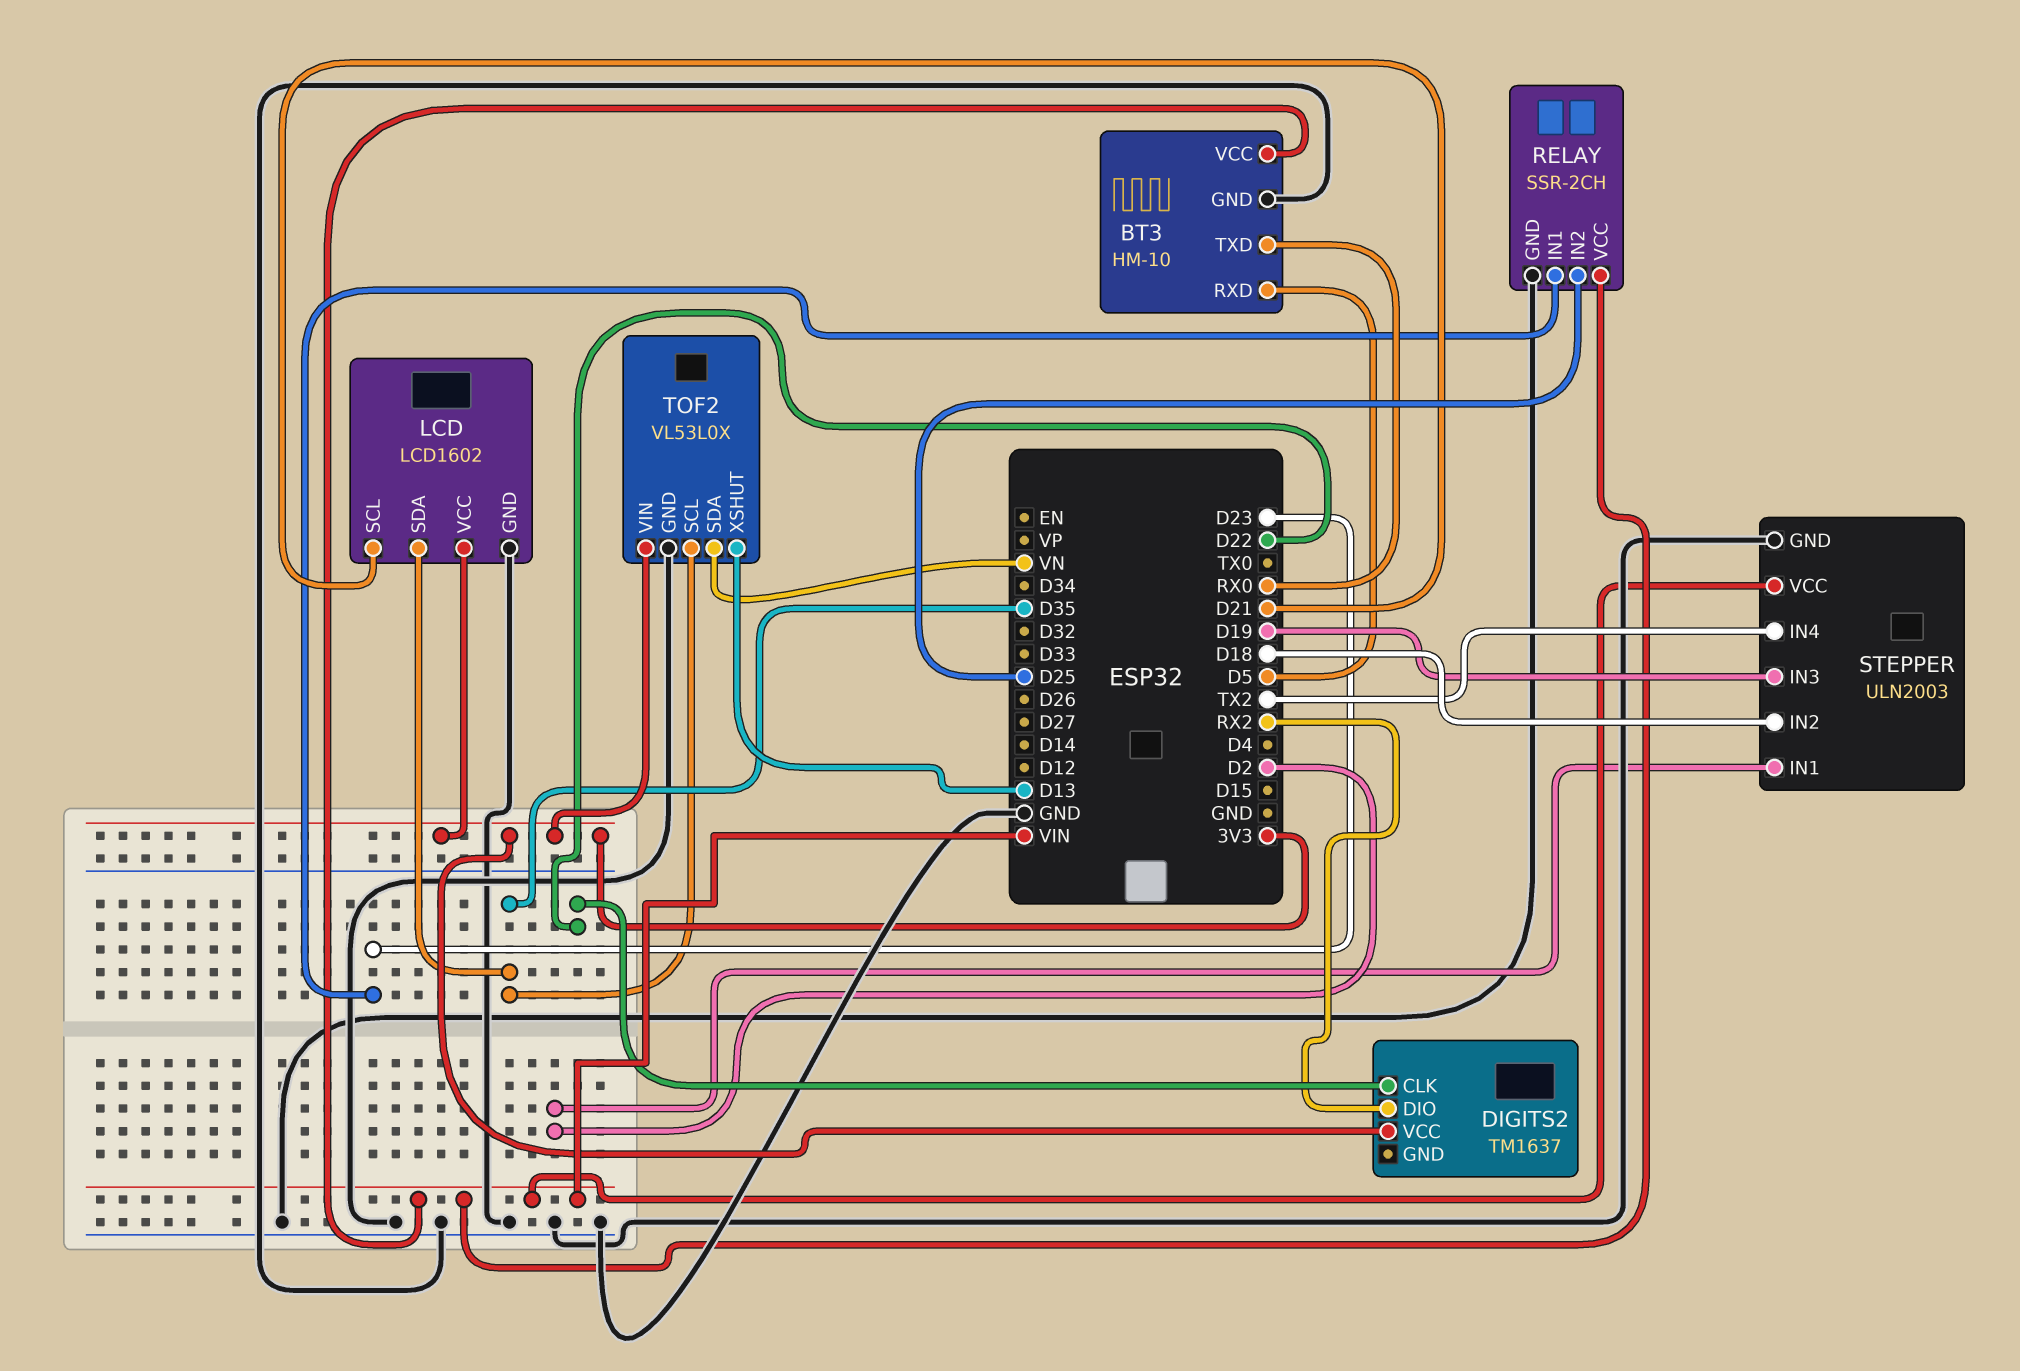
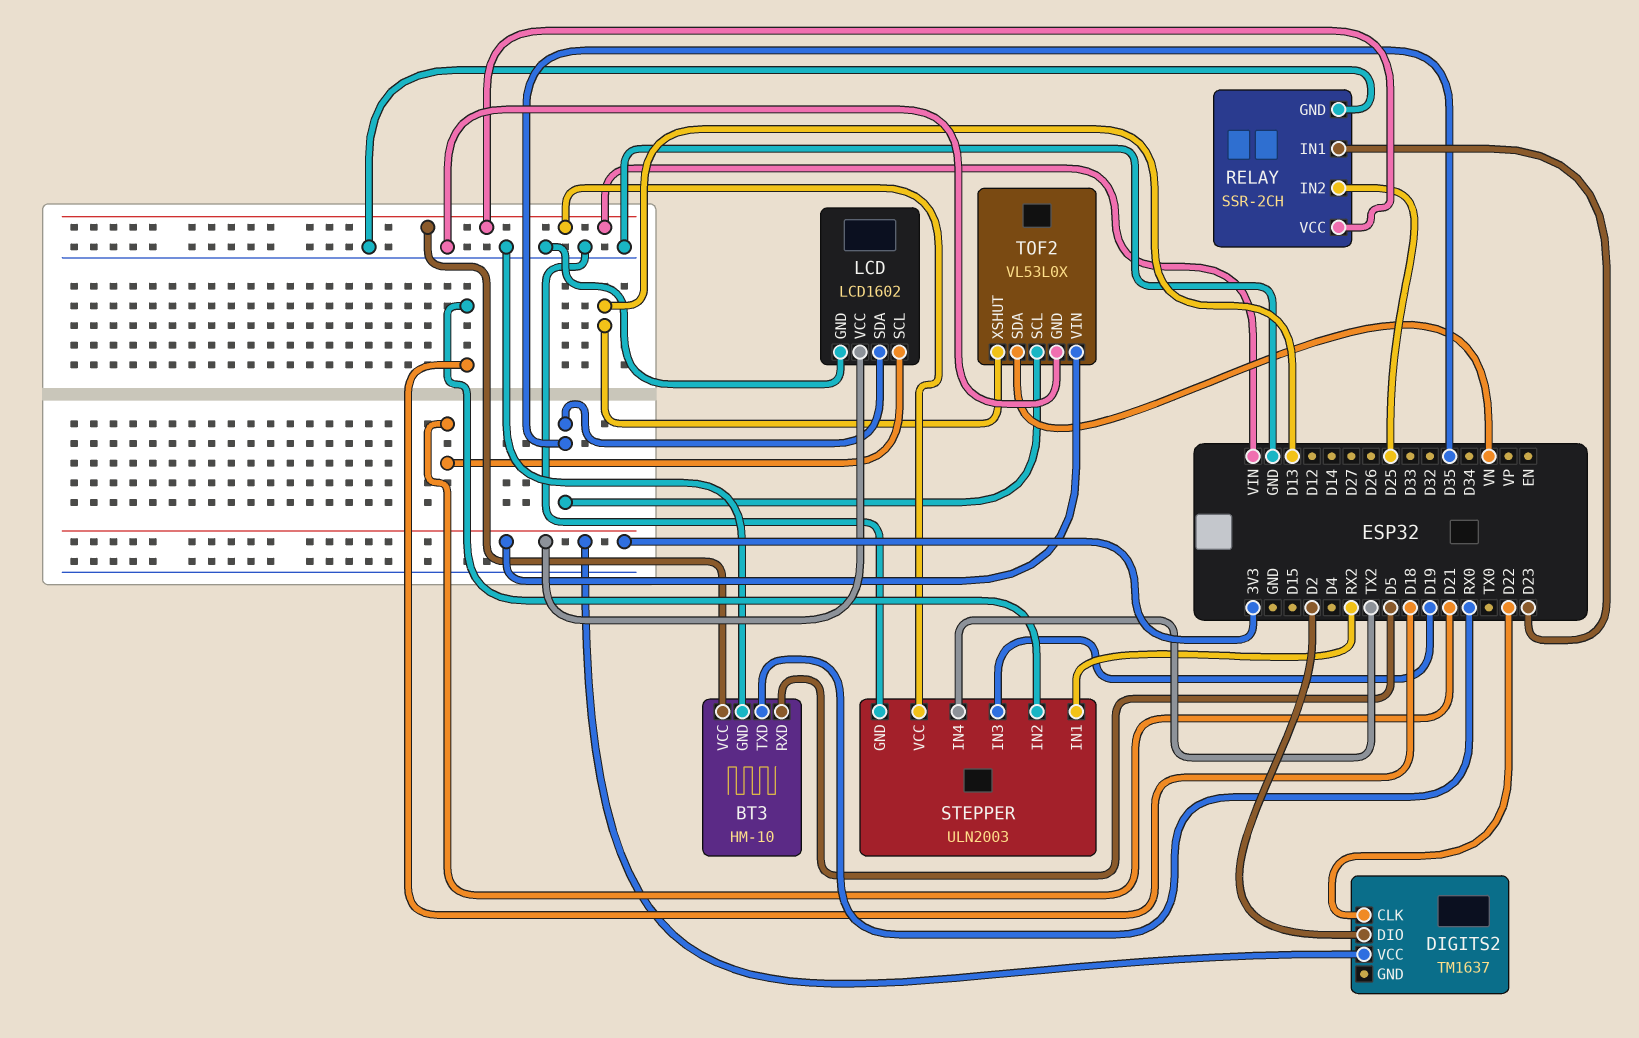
DIGITS2 pin DIO: RX2 -> D2
STEPPER pin IN1: D2 -> RX2

